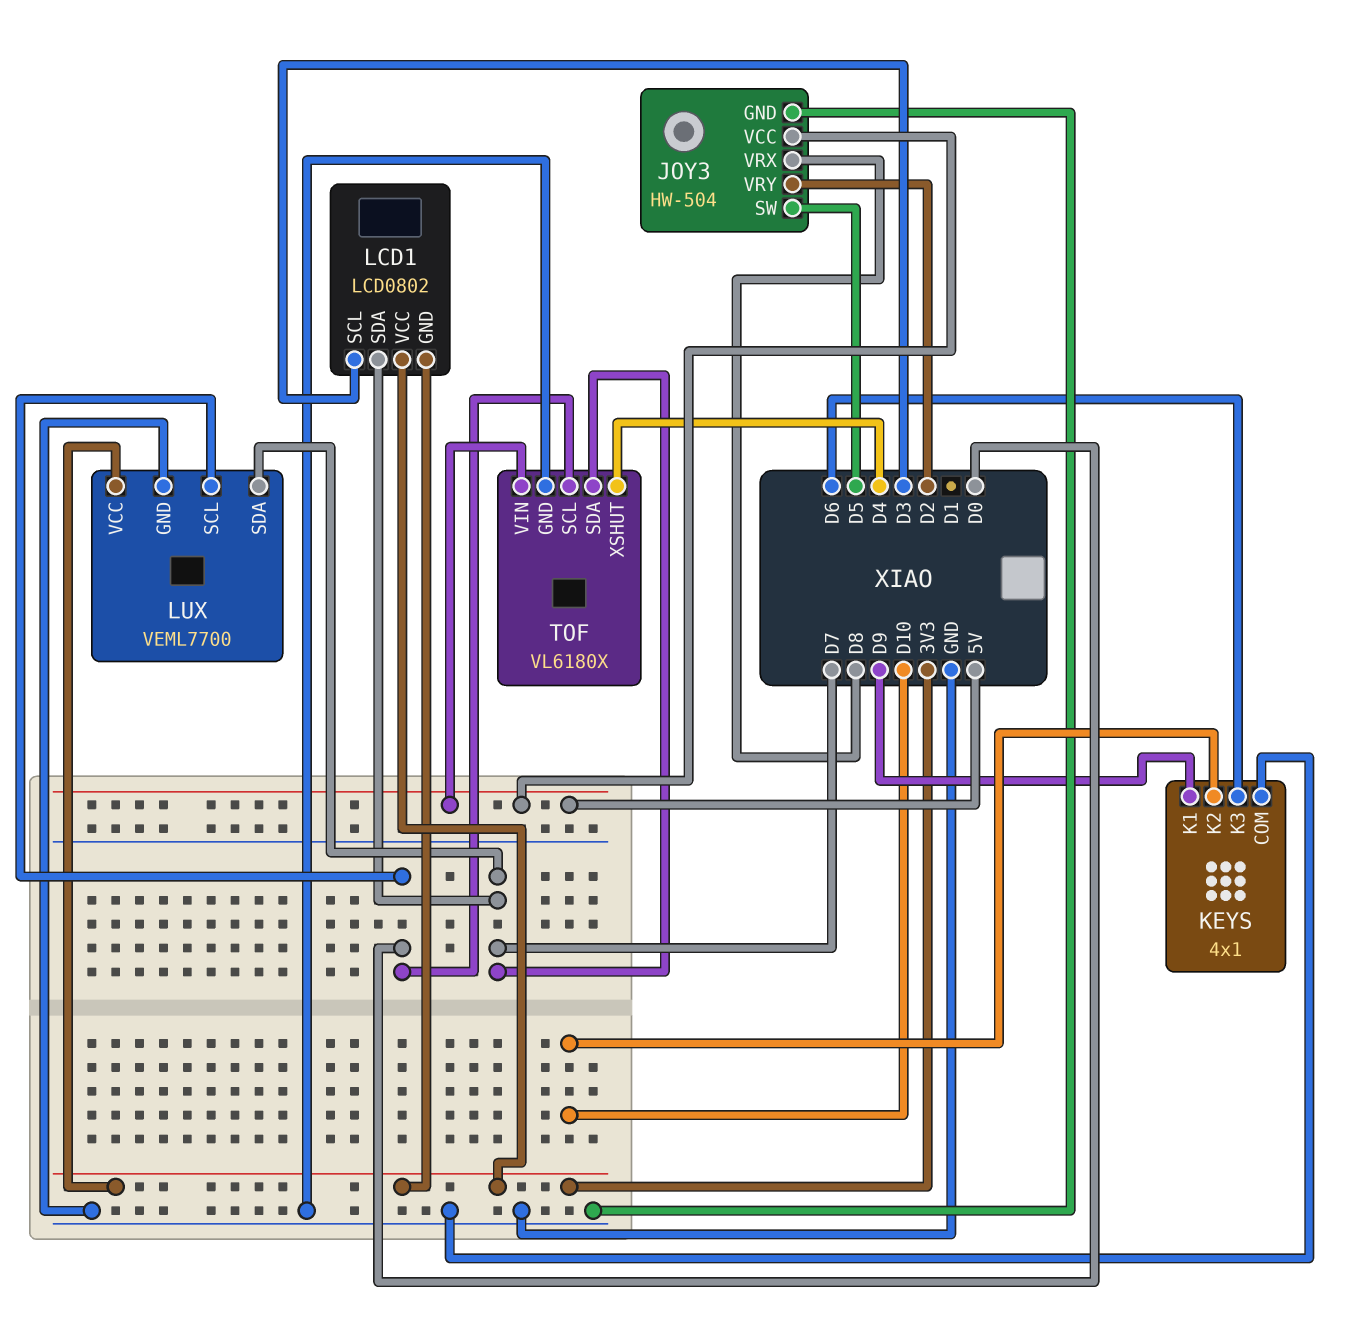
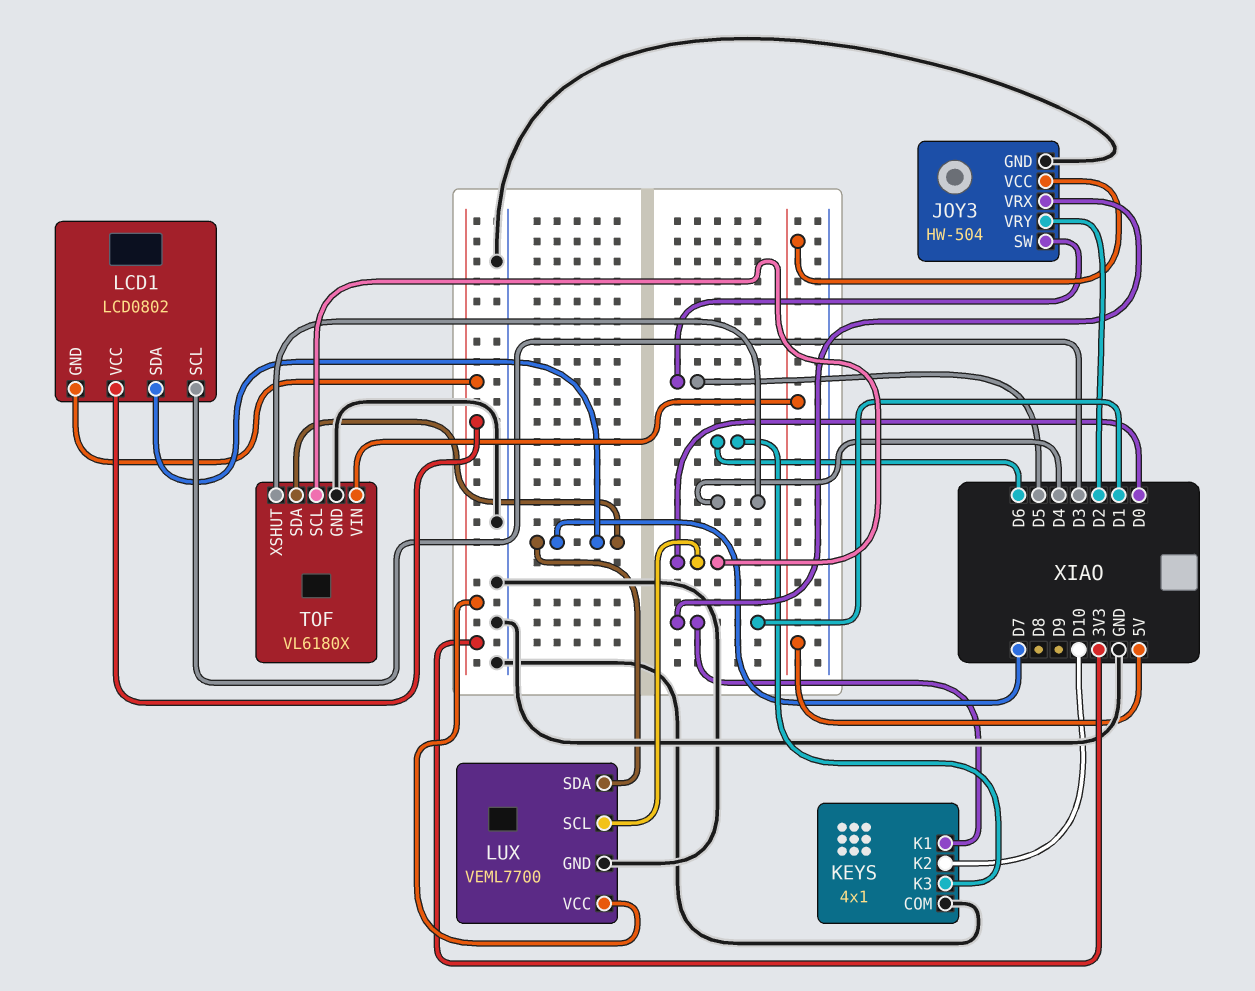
JOY3 pin VRX: D8 -> D1
KEYS pin K1: D9 -> D1

